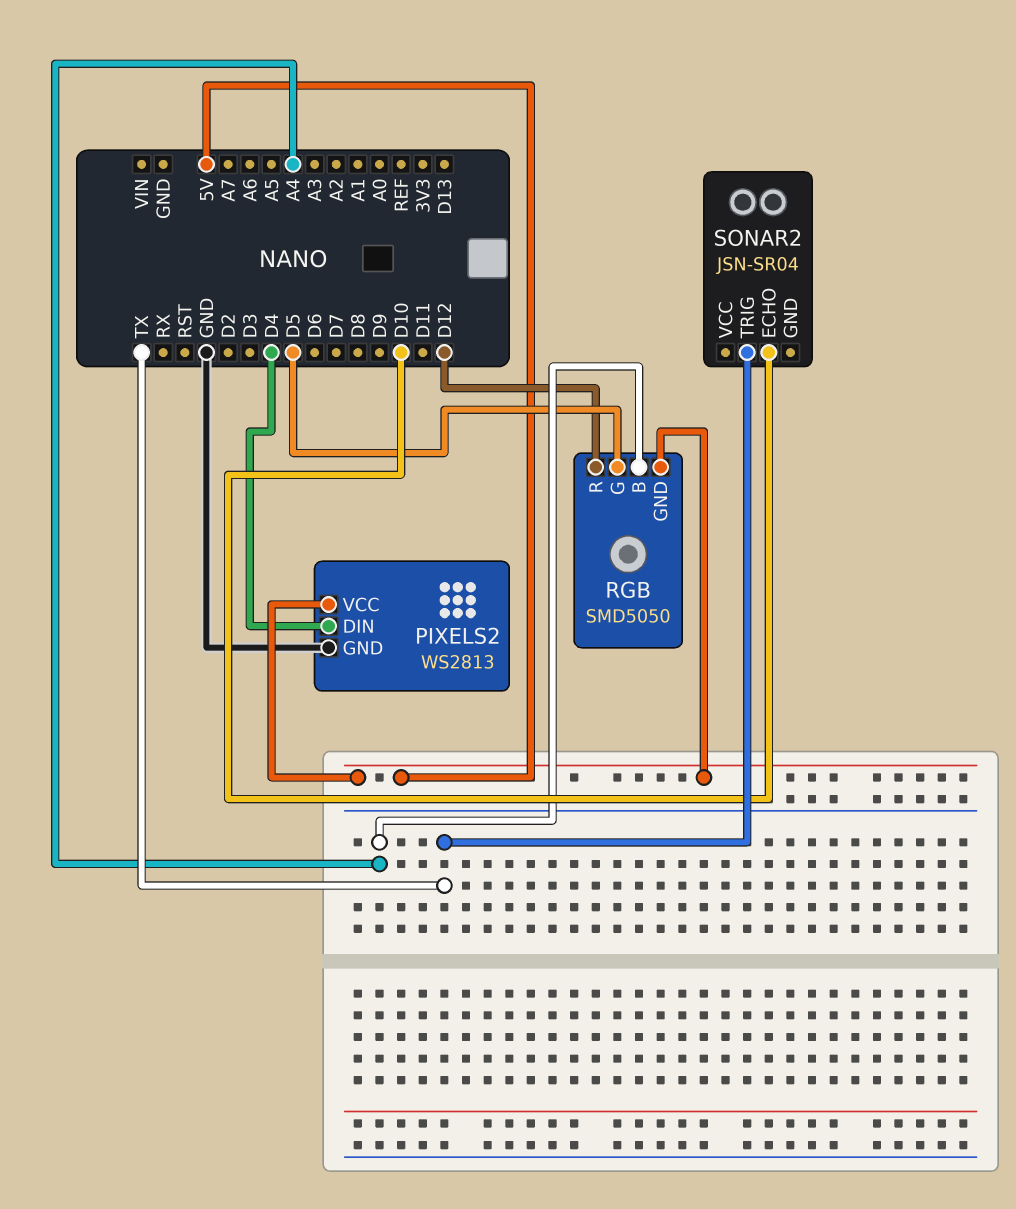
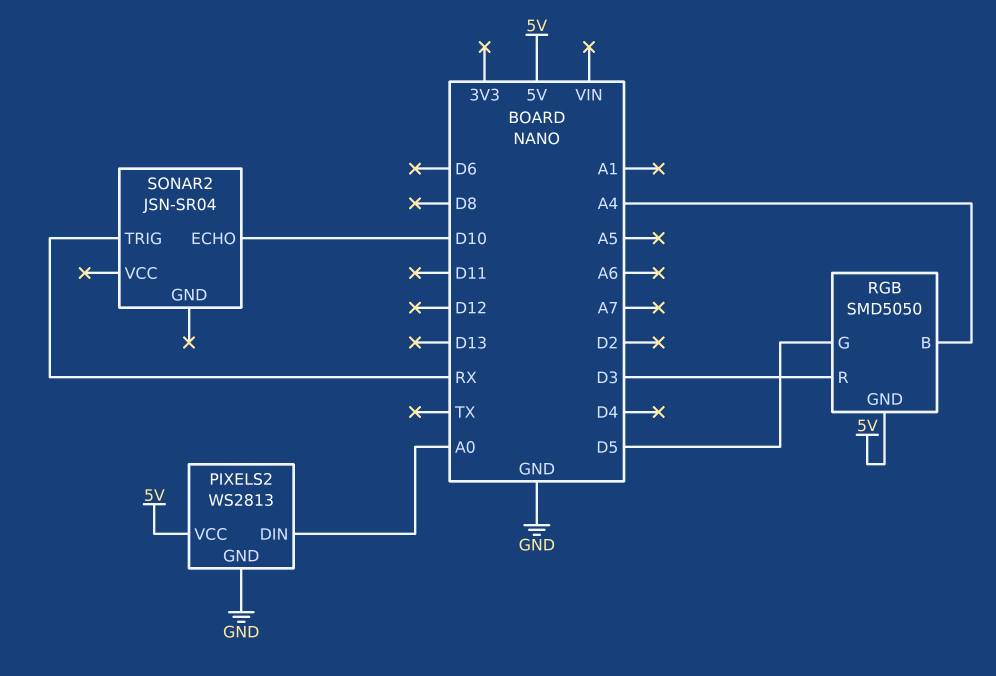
PIXELS2 pin DIN: D4 -> A0
RGB pin R: D12 -> D3
SONAR2 pin TRIG: TX -> RX

